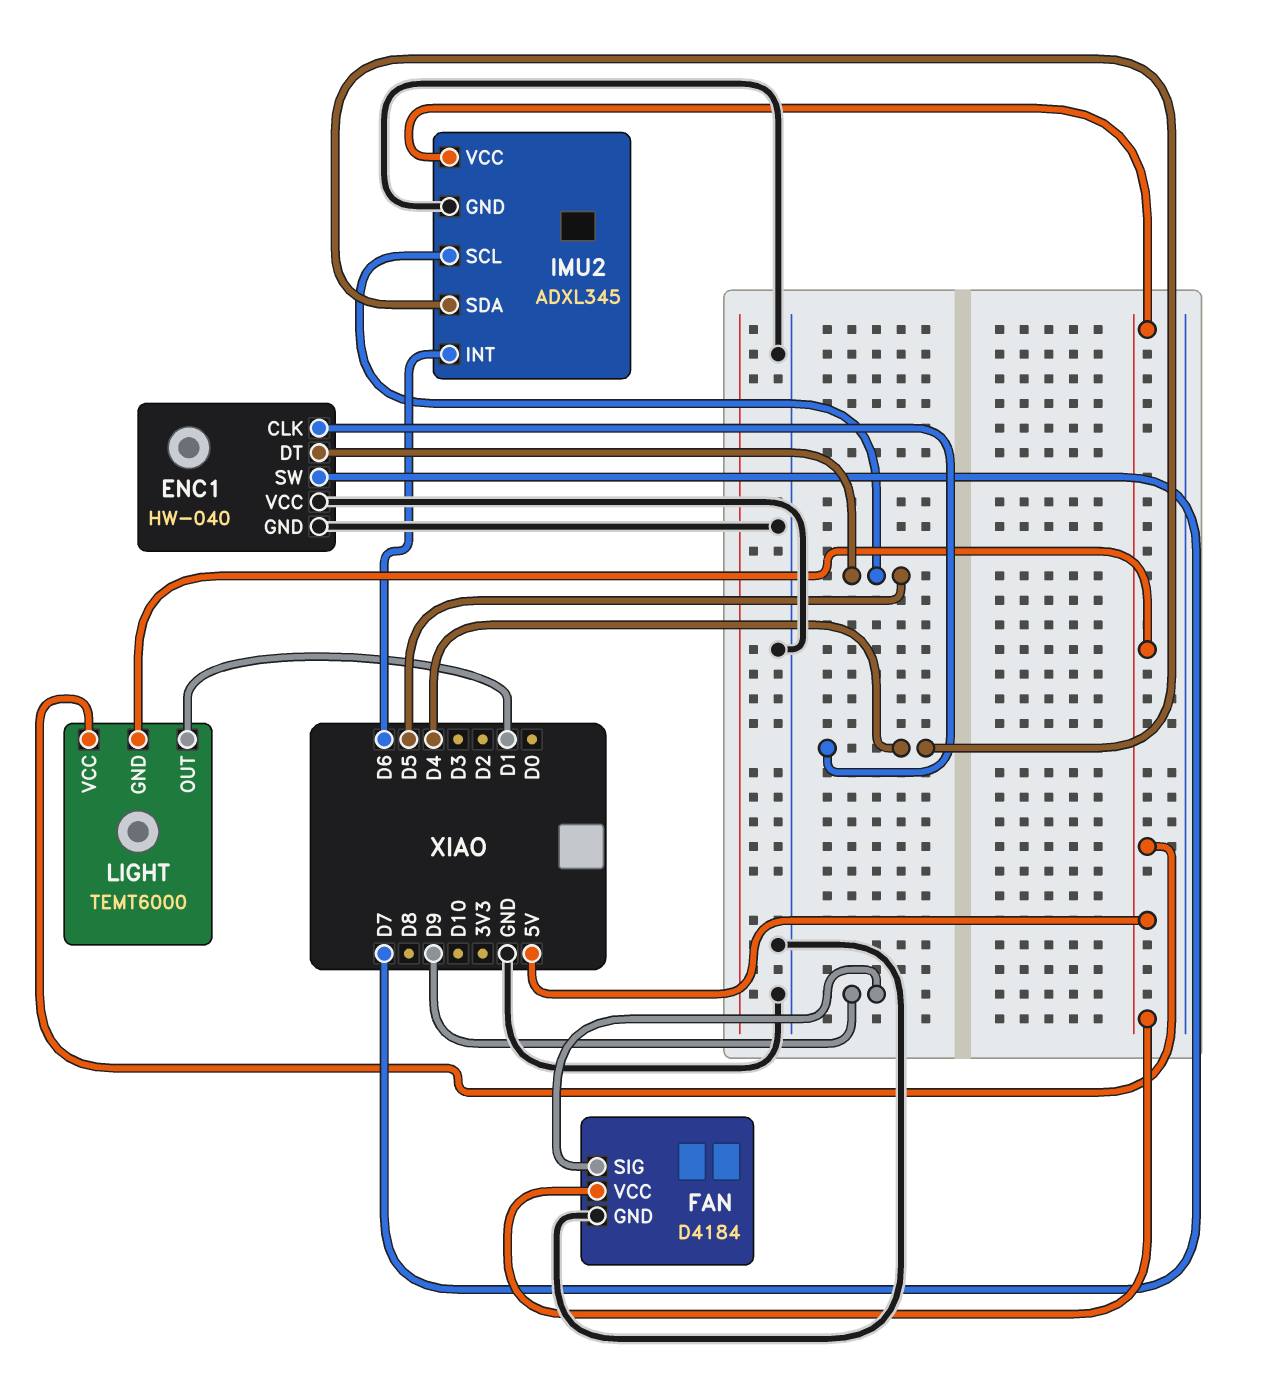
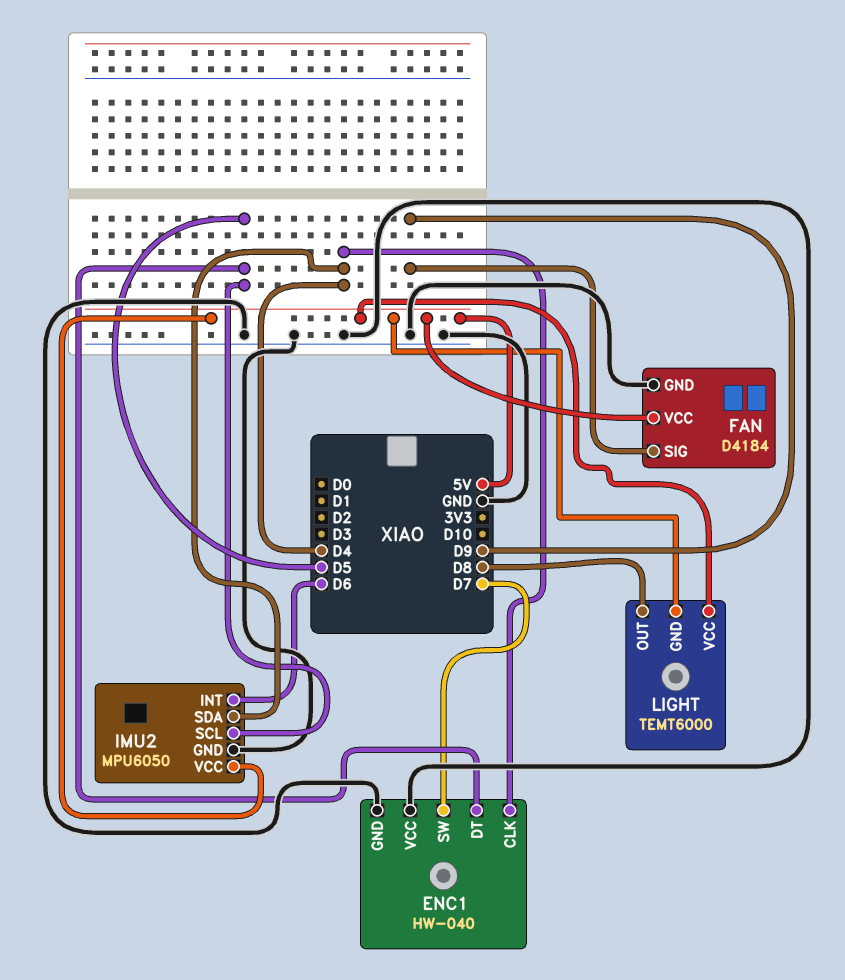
IMU2: ADXL345 -> MPU6050
LIGHT pin OUT: D1 -> D8

